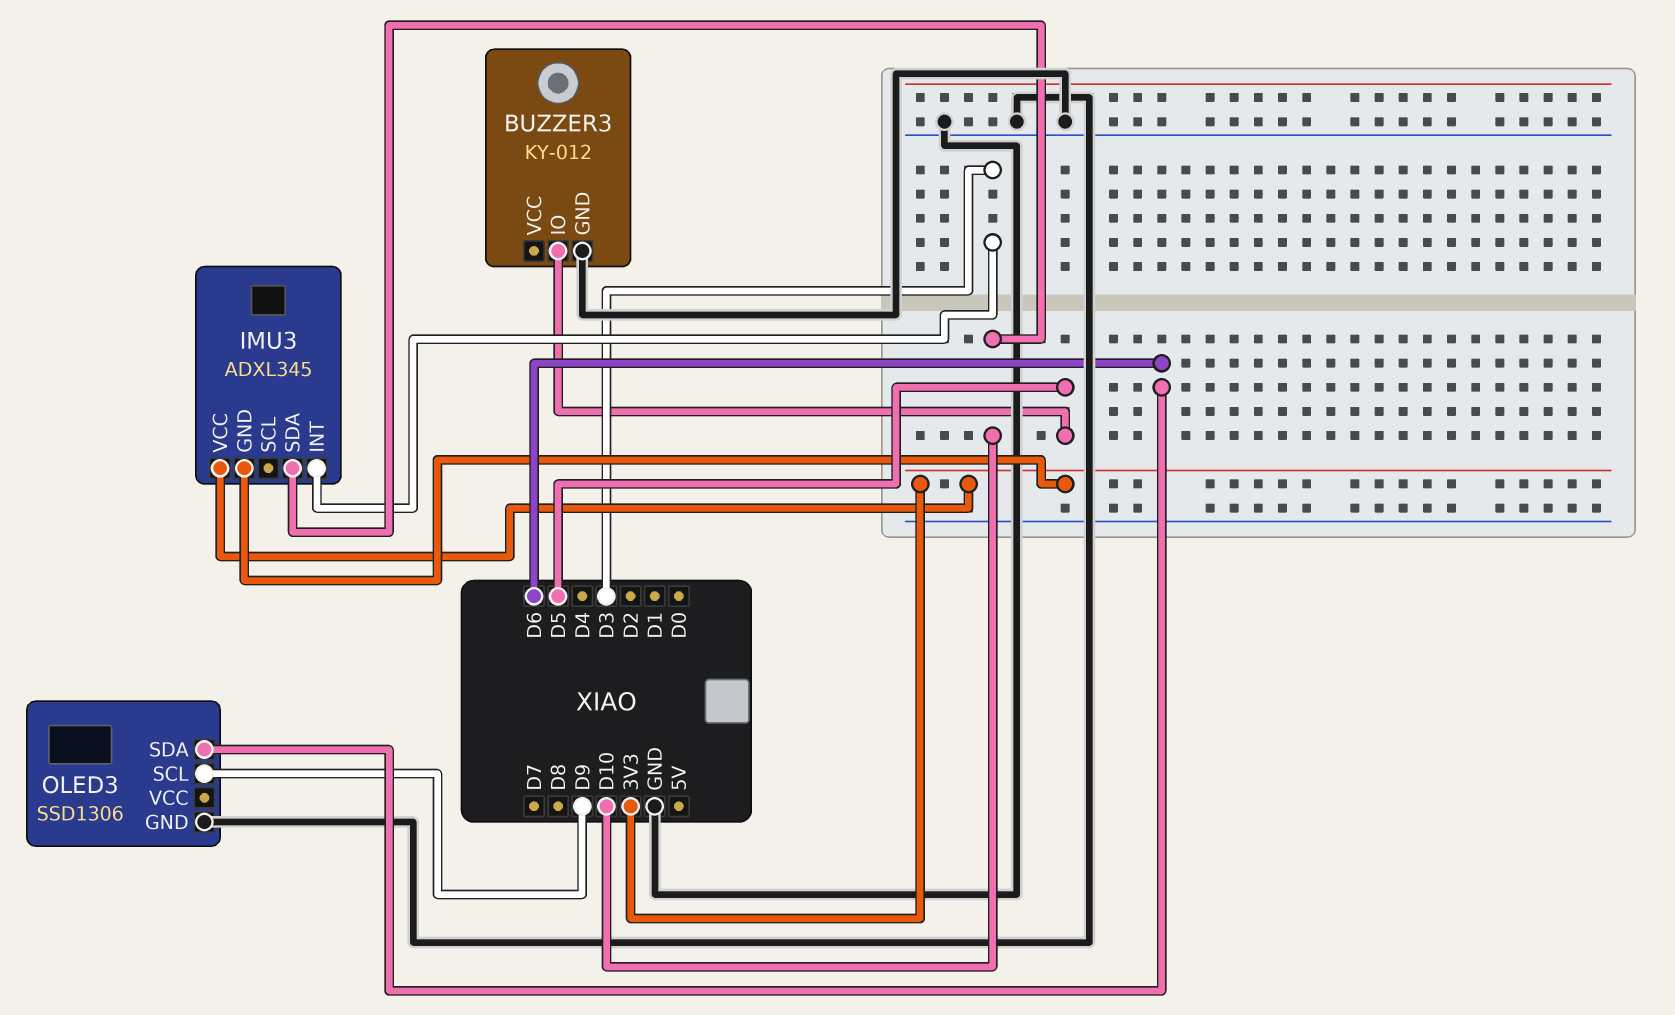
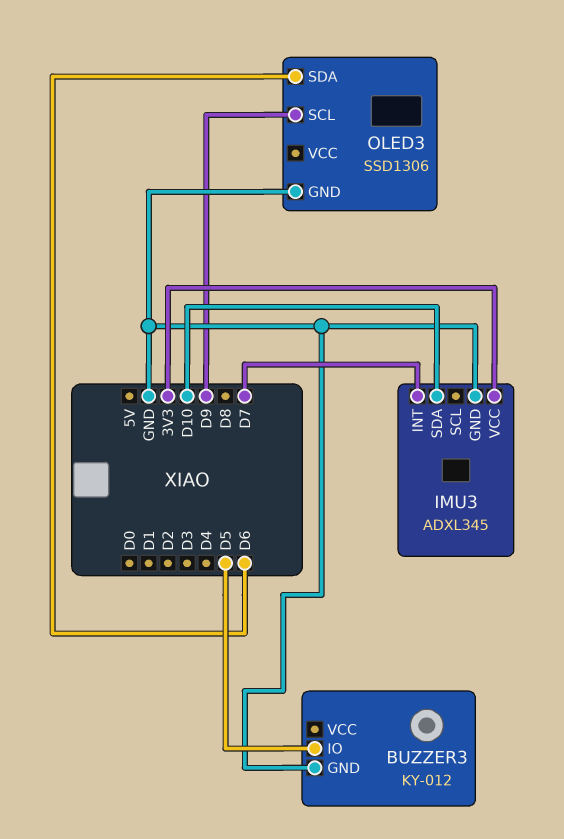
IMU3 pin GND: 3V3 -> GND
IMU3 pin INT: D3 -> D7

